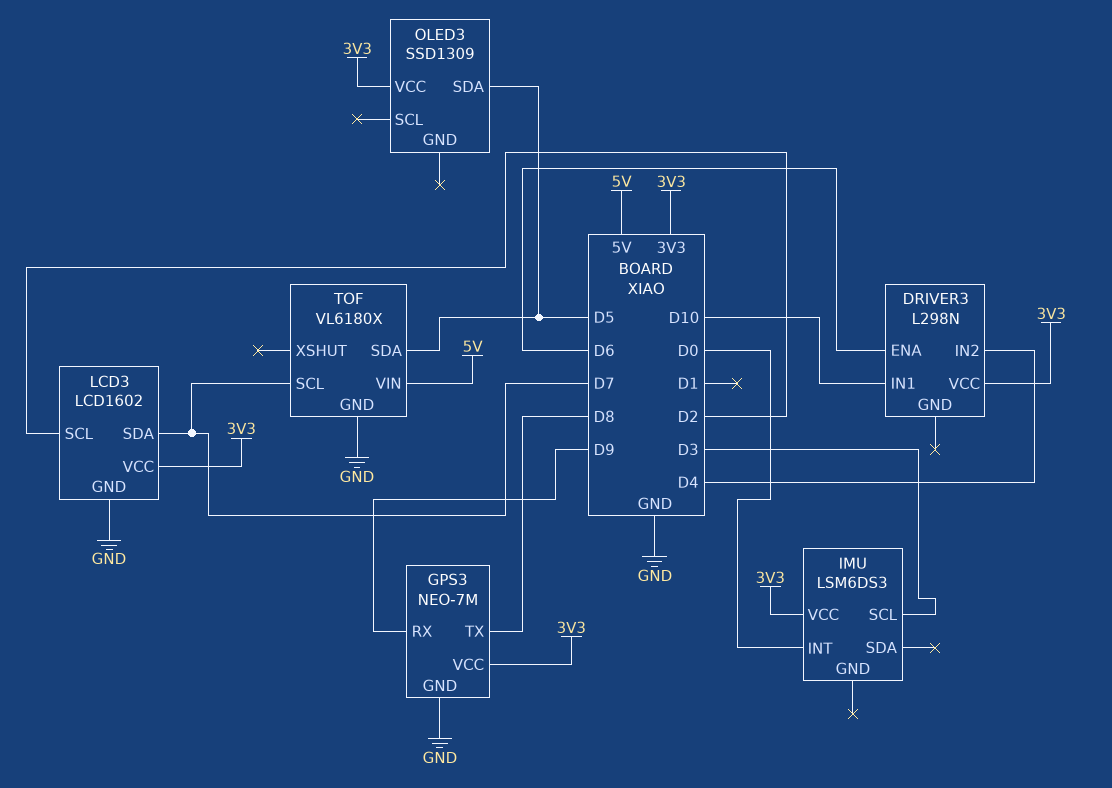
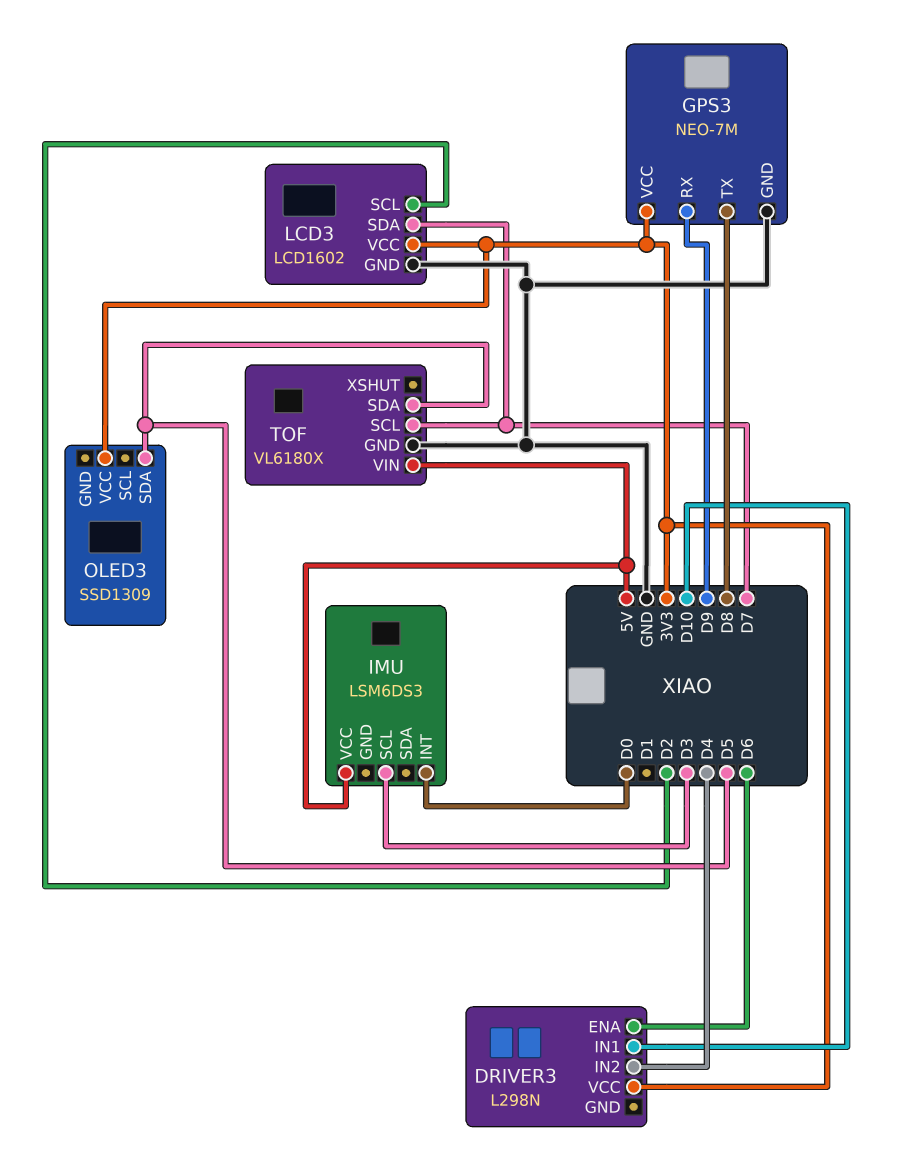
IMU pin VCC: 3V3 -> 5V

